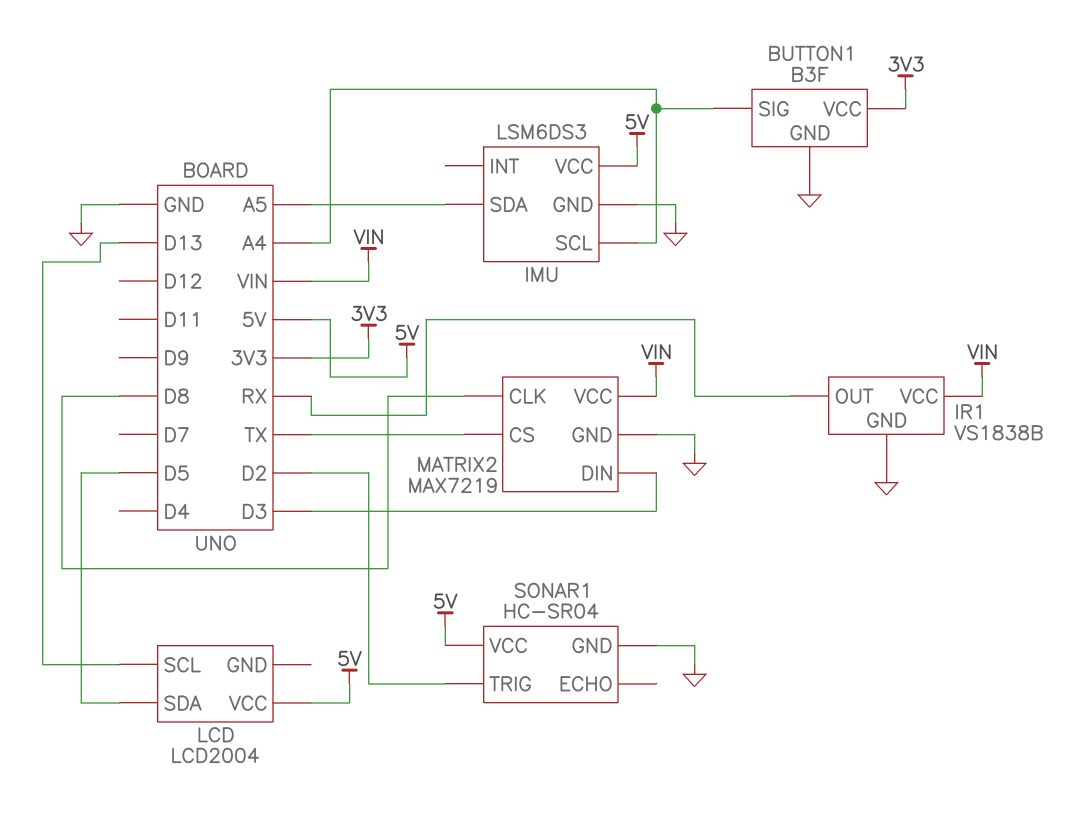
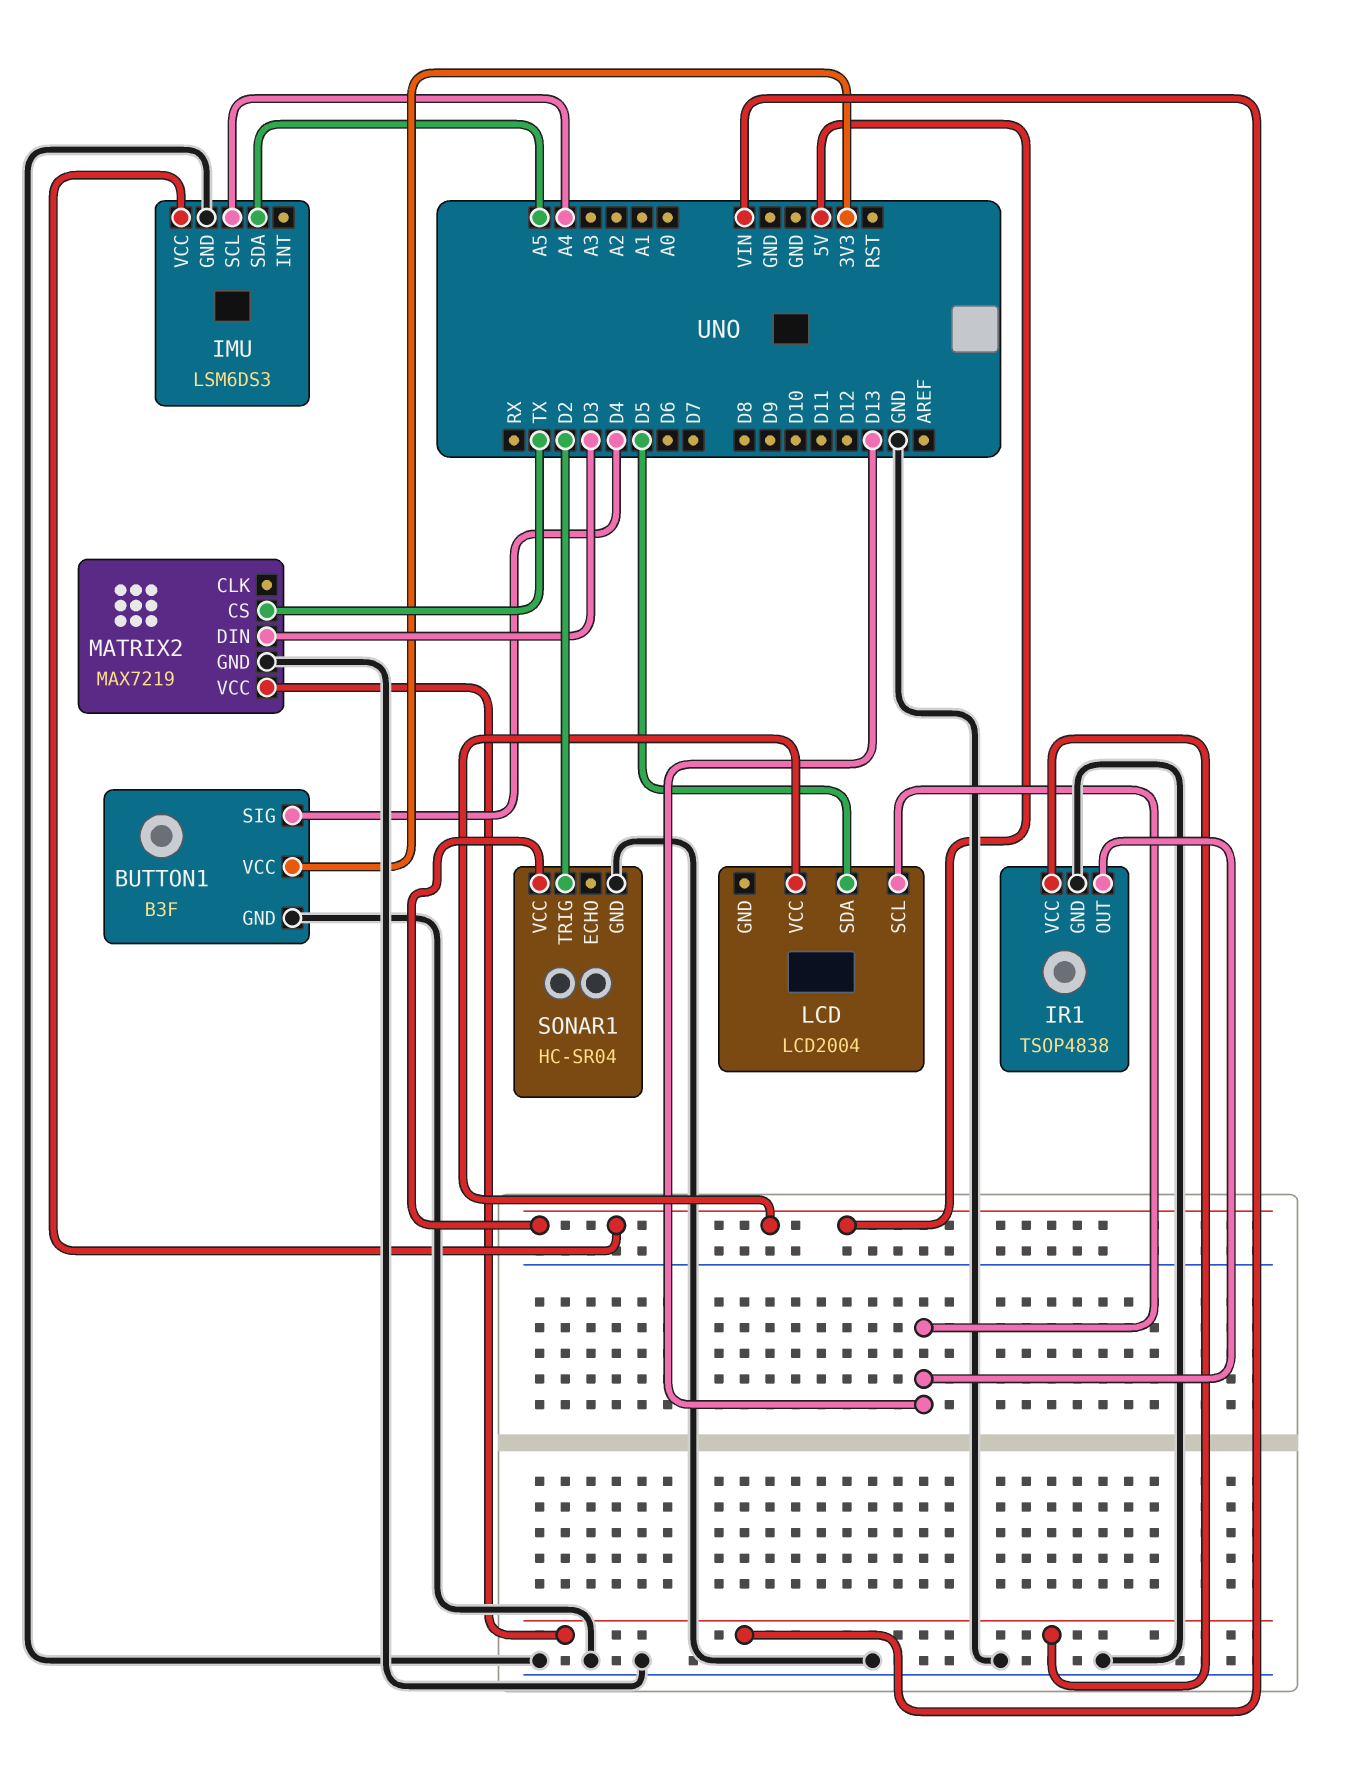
BUTTON1 pin SIG: A4 -> D4
IR1: VS1838B -> TSOP4838
IR1 pin OUT: RX -> D13
MATRIX2 pin CLK: D8 -> none

